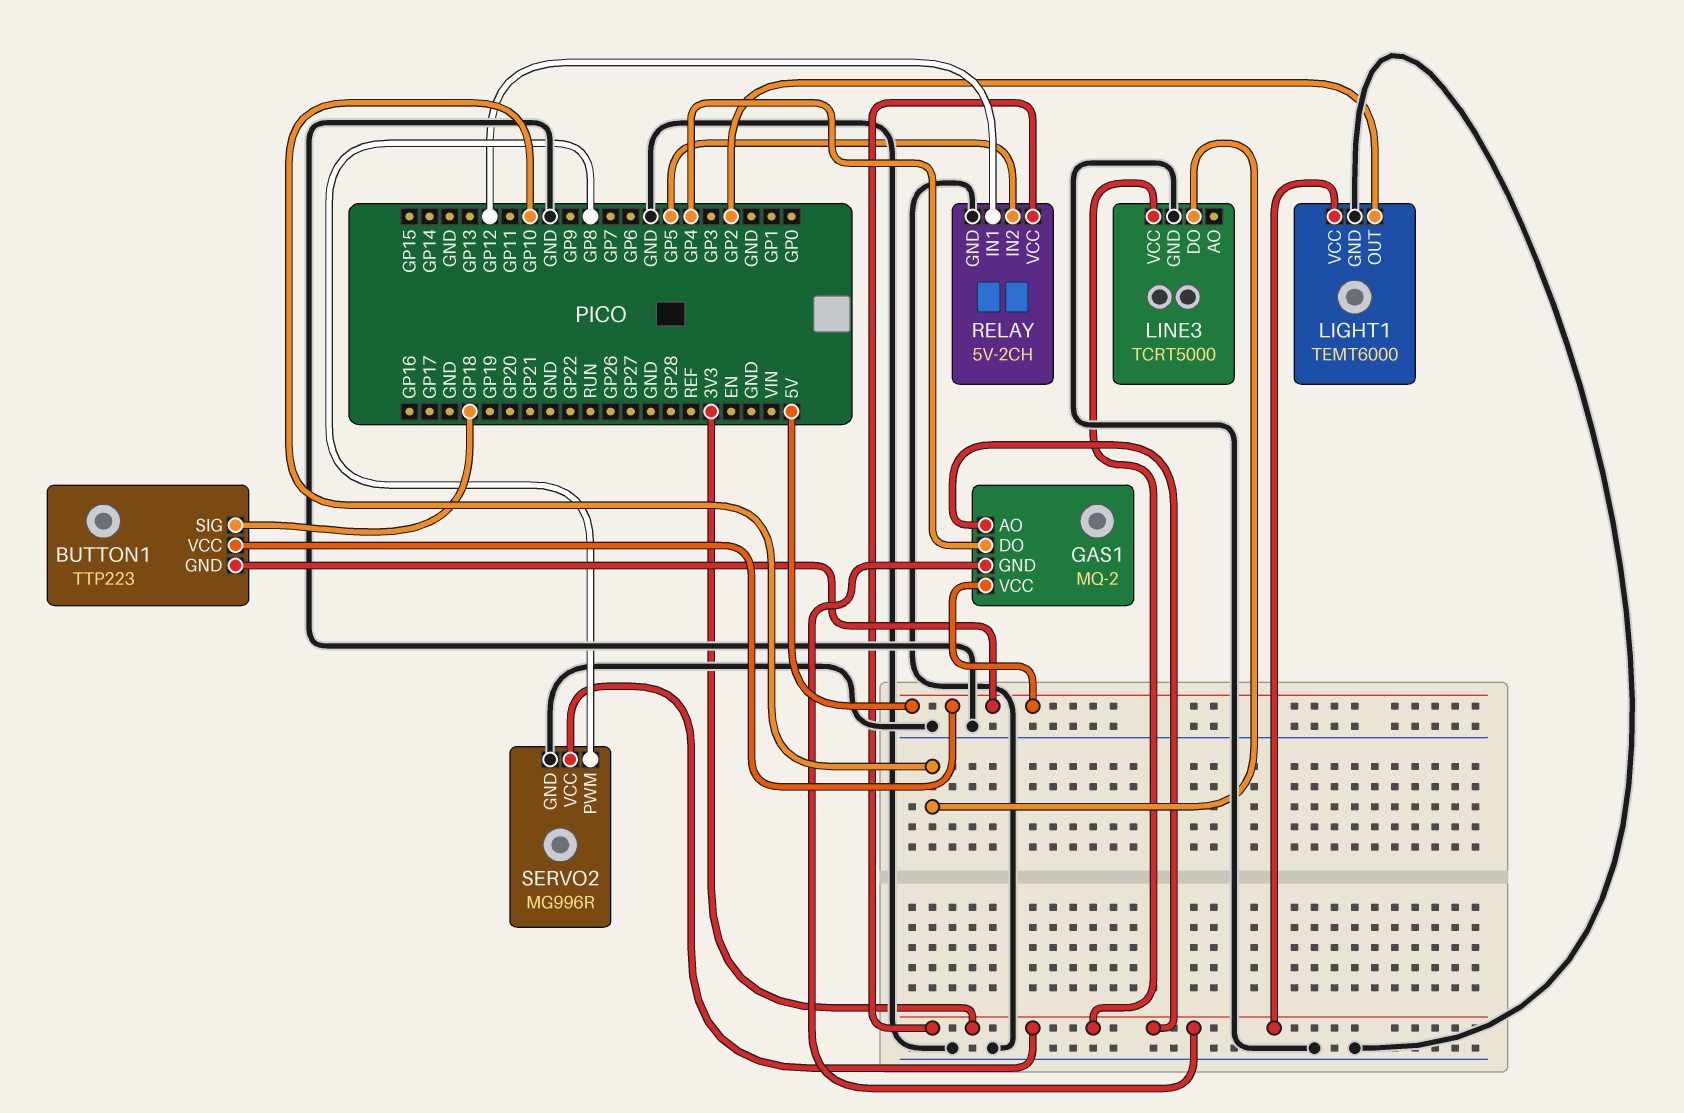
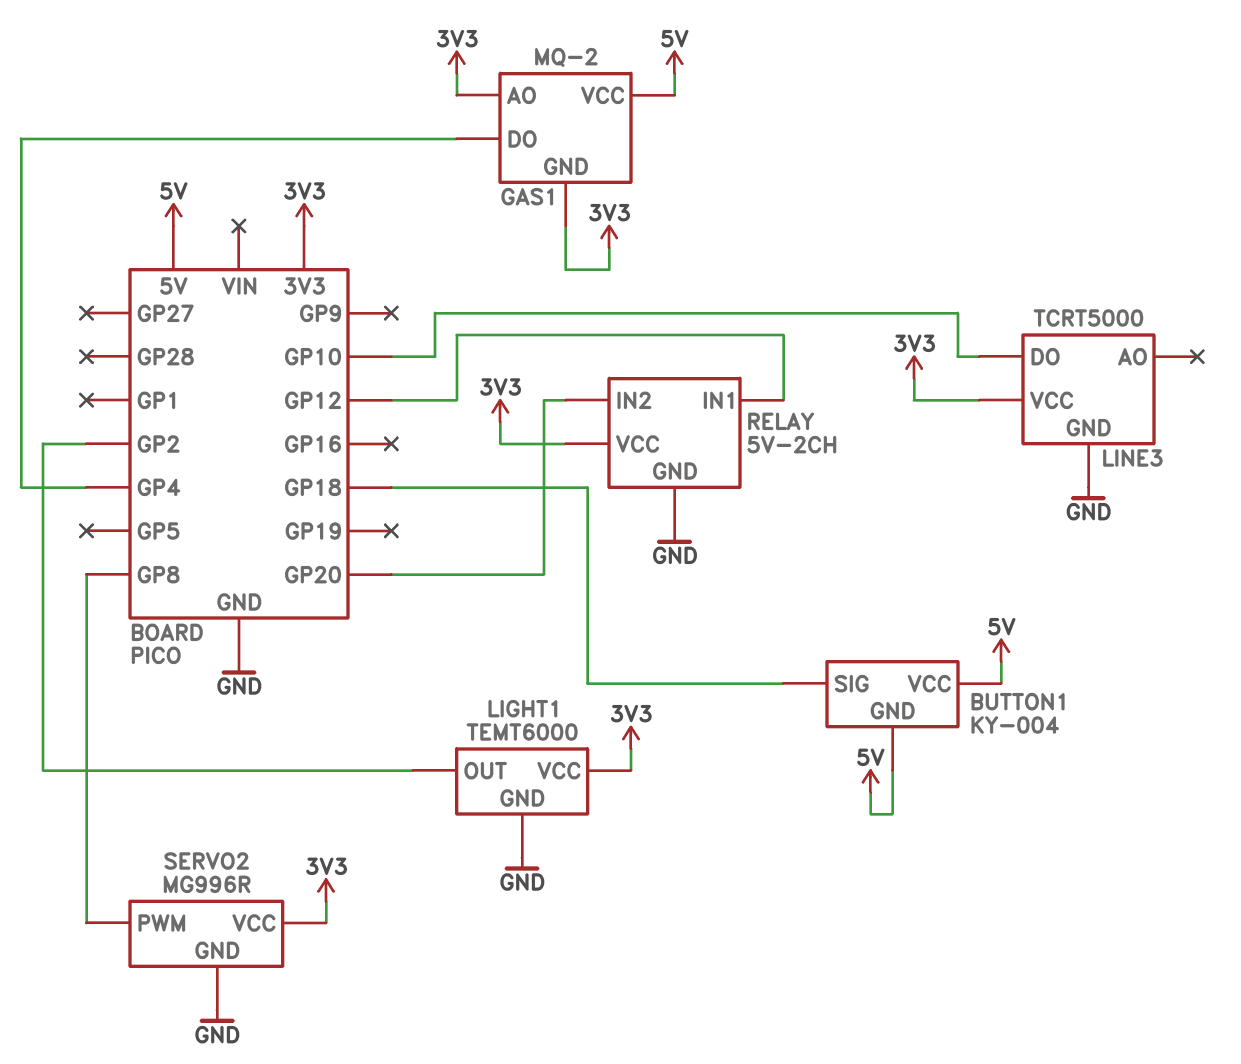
BUTTON1: TTP223 -> KY-004
RELAY pin IN2: GP5 -> GP20

